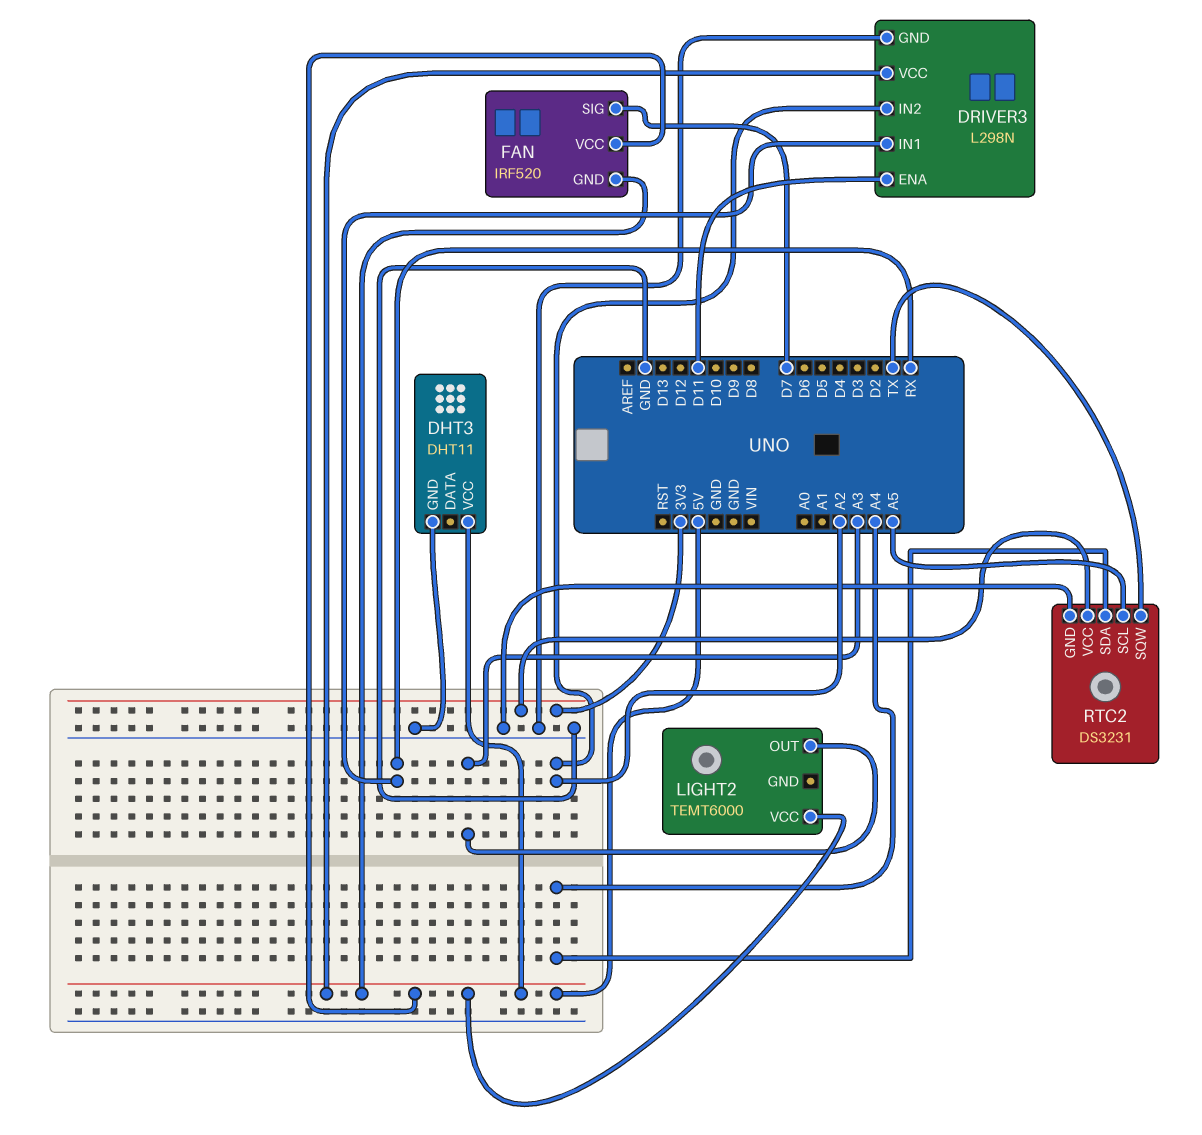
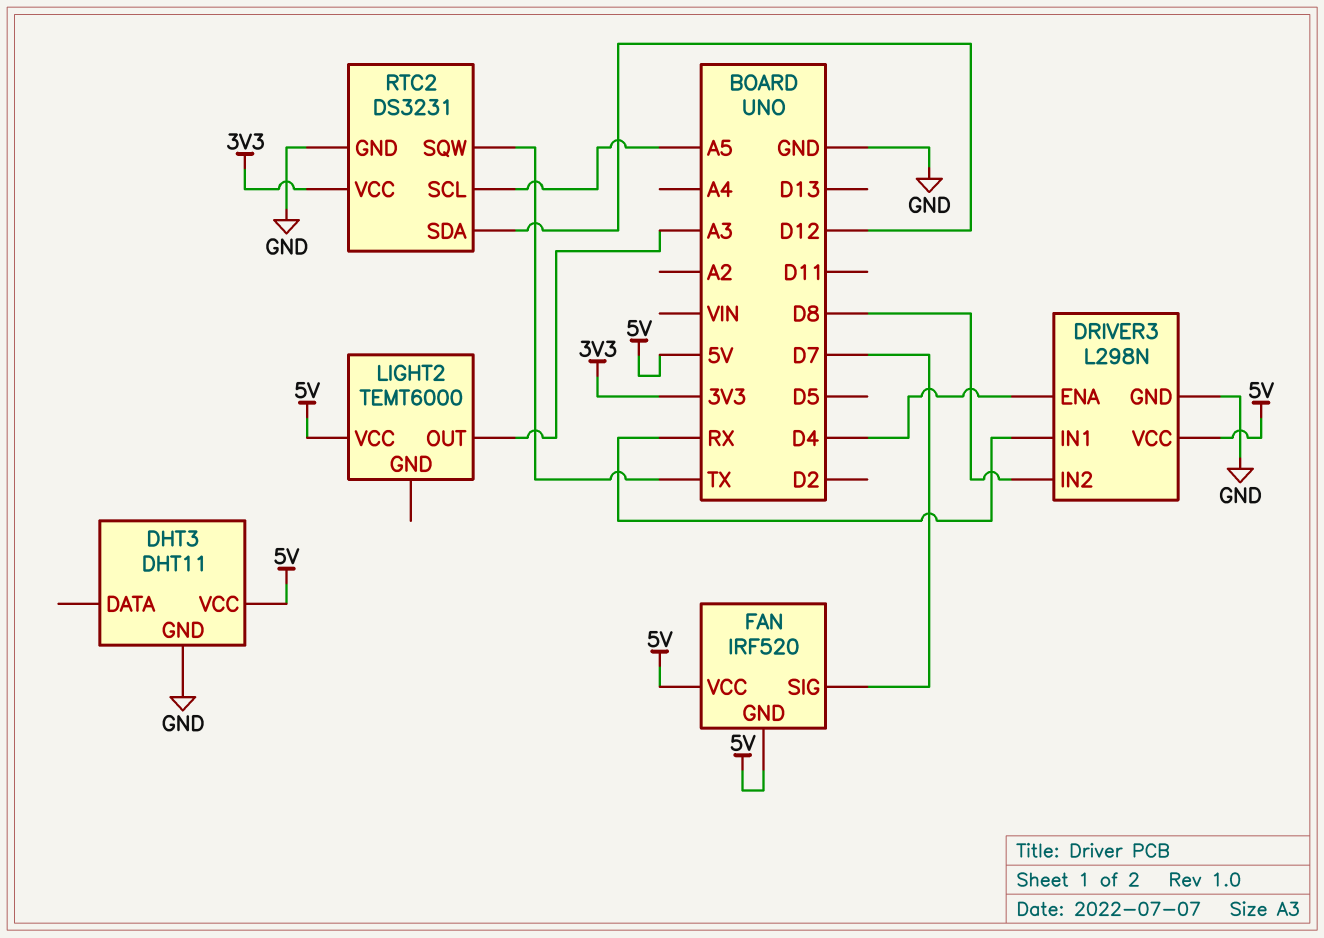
DRIVER3 pin ENA: D11 -> D4
DRIVER3 pin IN2: A2 -> D8
RTC2 pin SDA: A4 -> D12

